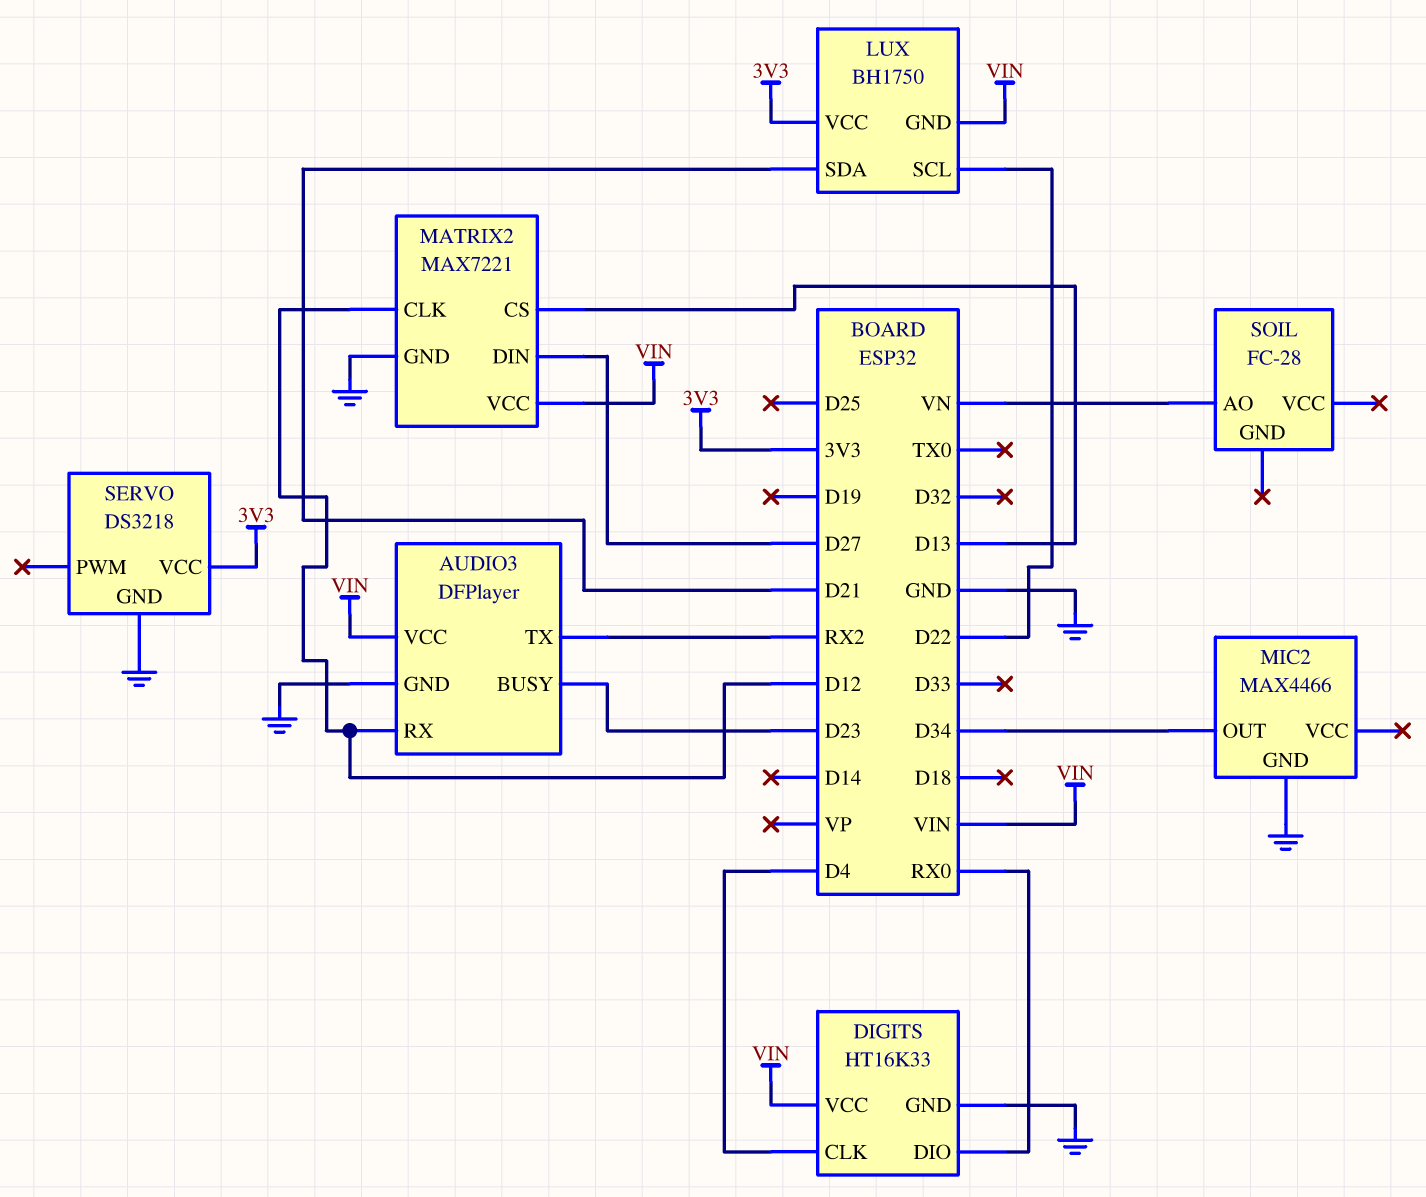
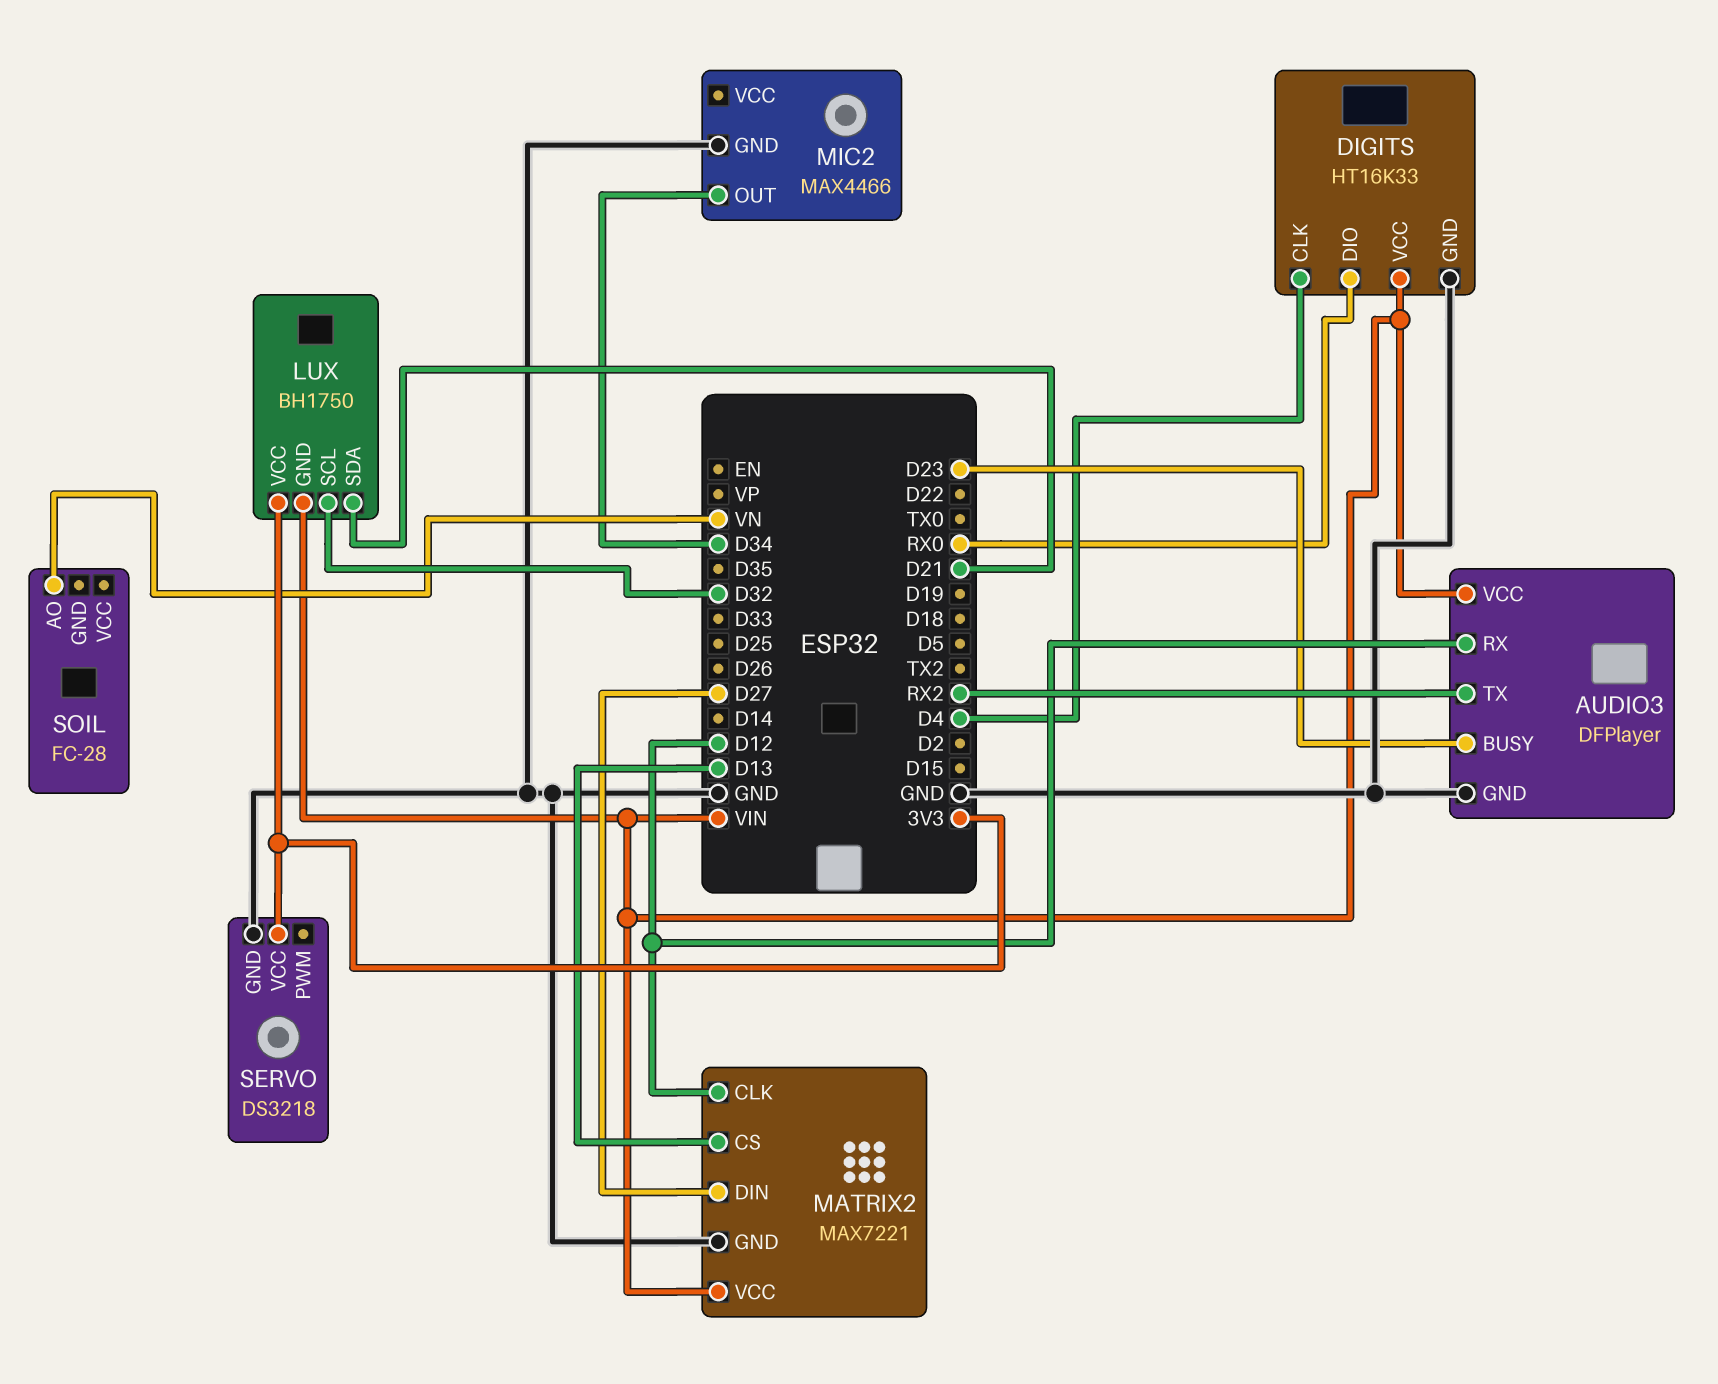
LUX pin SCL: D22 -> D32

